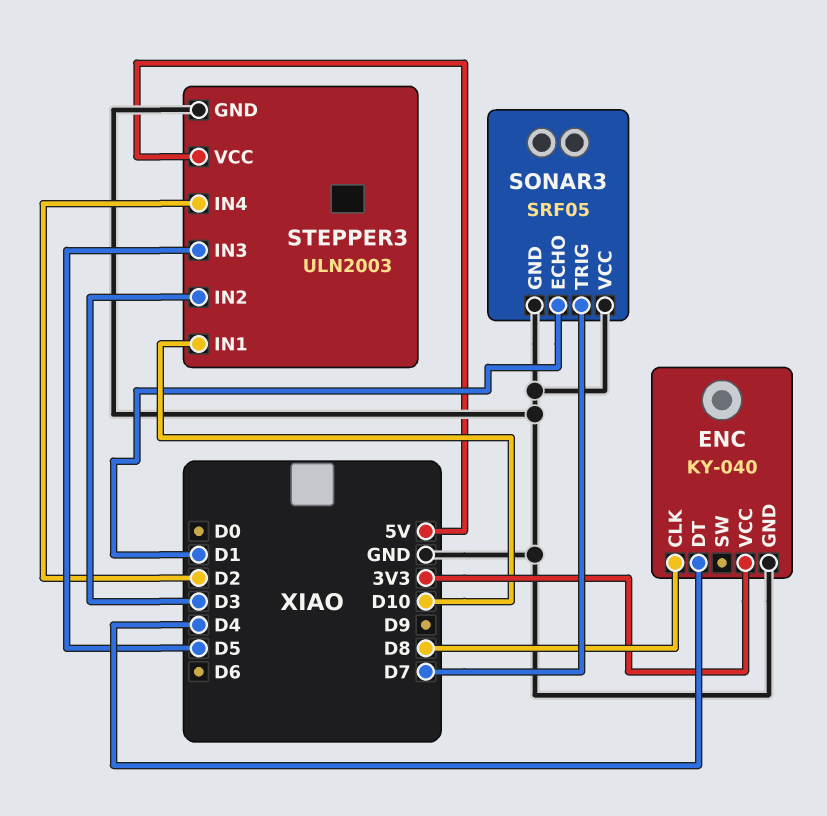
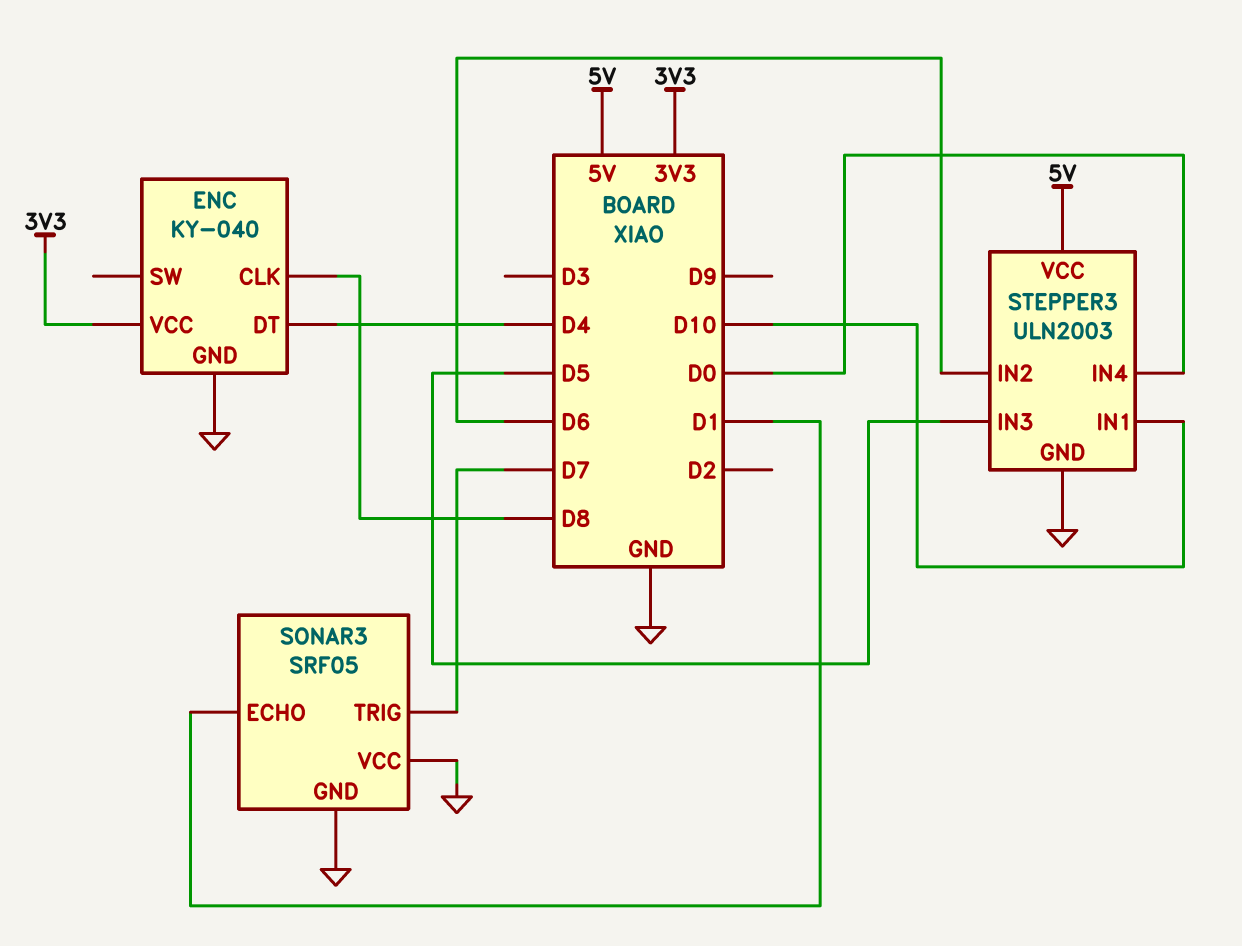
STEPPER3 pin IN2: D3 -> D6
STEPPER3 pin IN4: D2 -> D0

